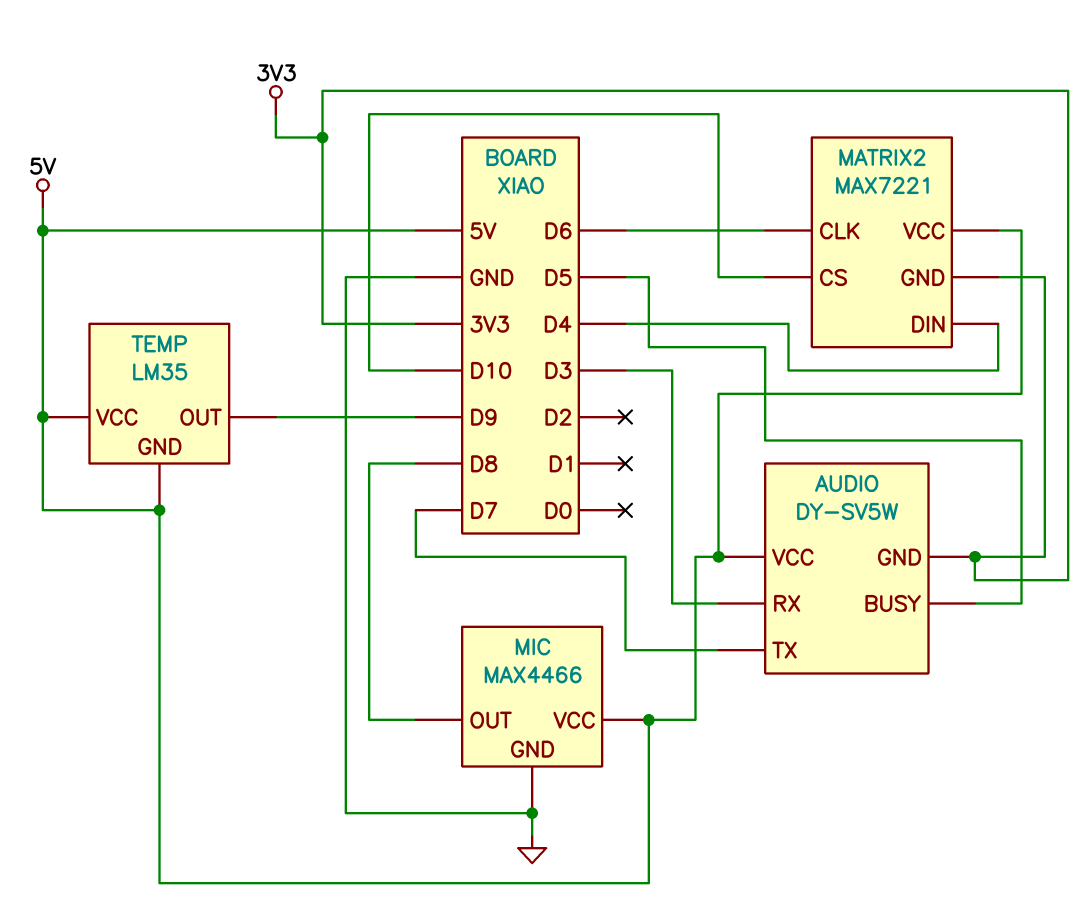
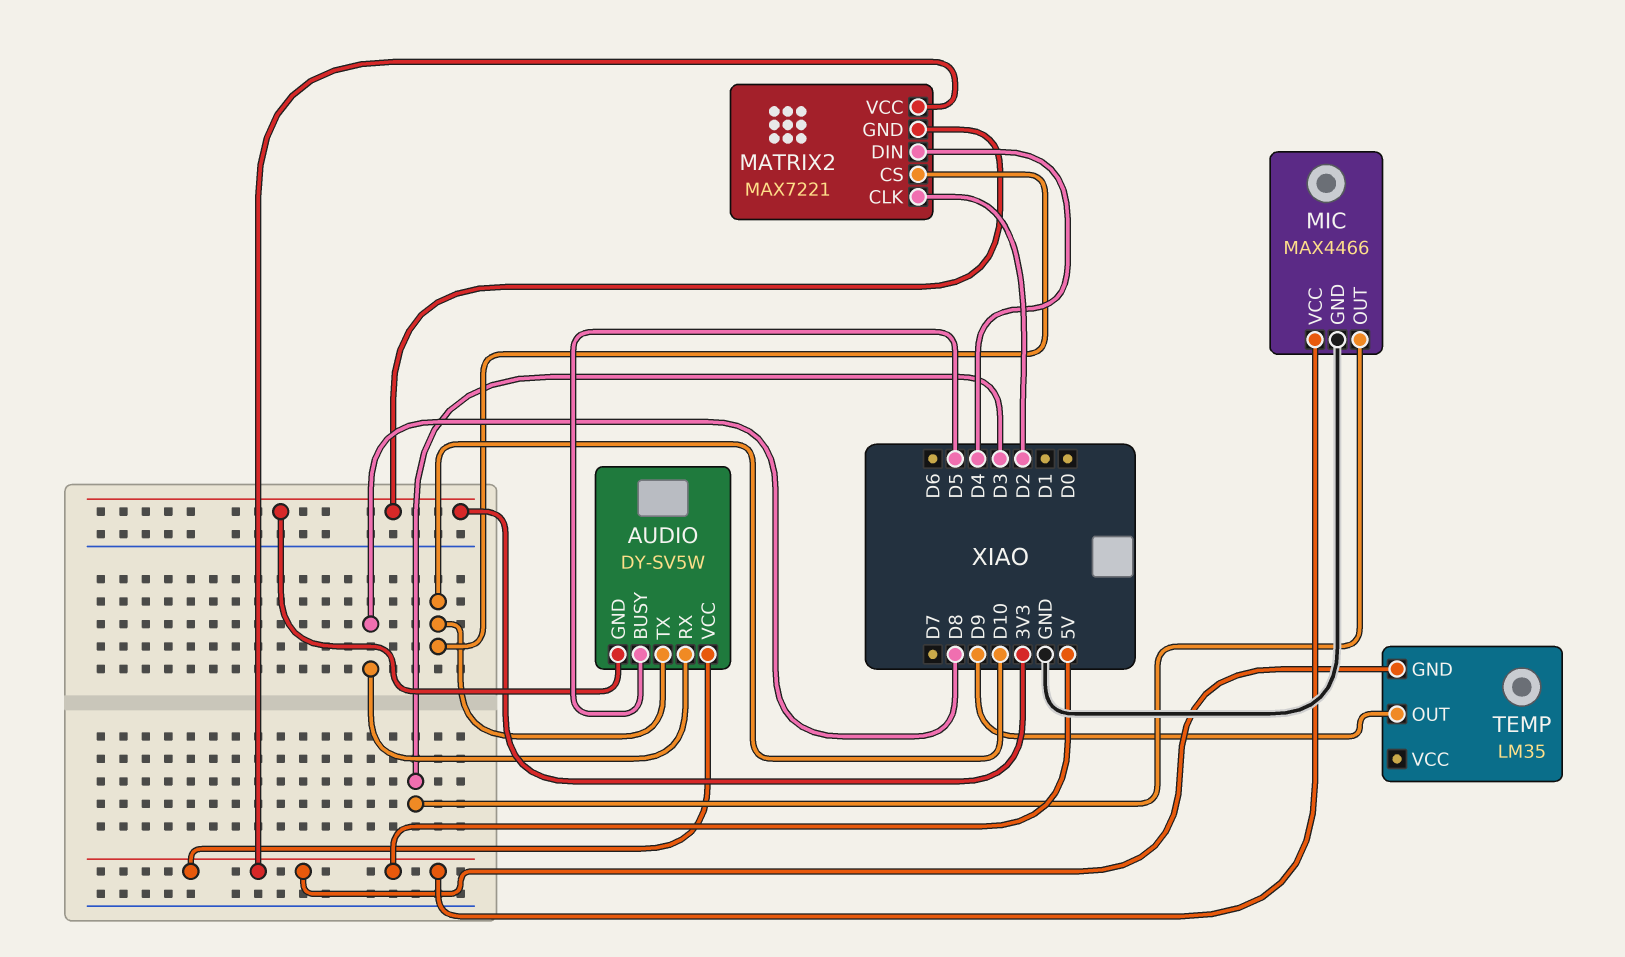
AUDIO pin RX: D3 -> D8
AUDIO pin TX: D7 -> D10
MATRIX2 pin CLK: D6 -> D2
MIC pin OUT: D8 -> D3
TEMP pin VCC: 5V -> none

